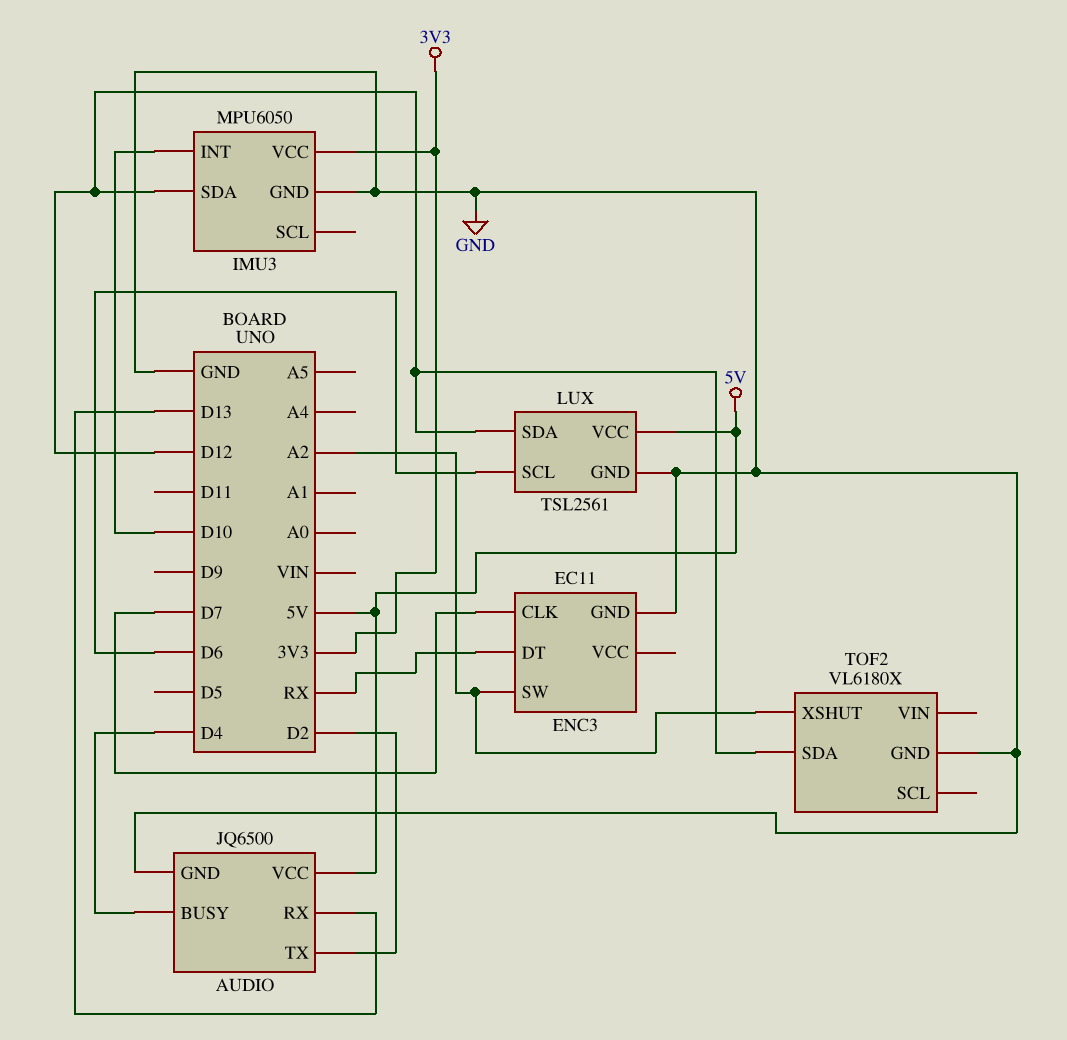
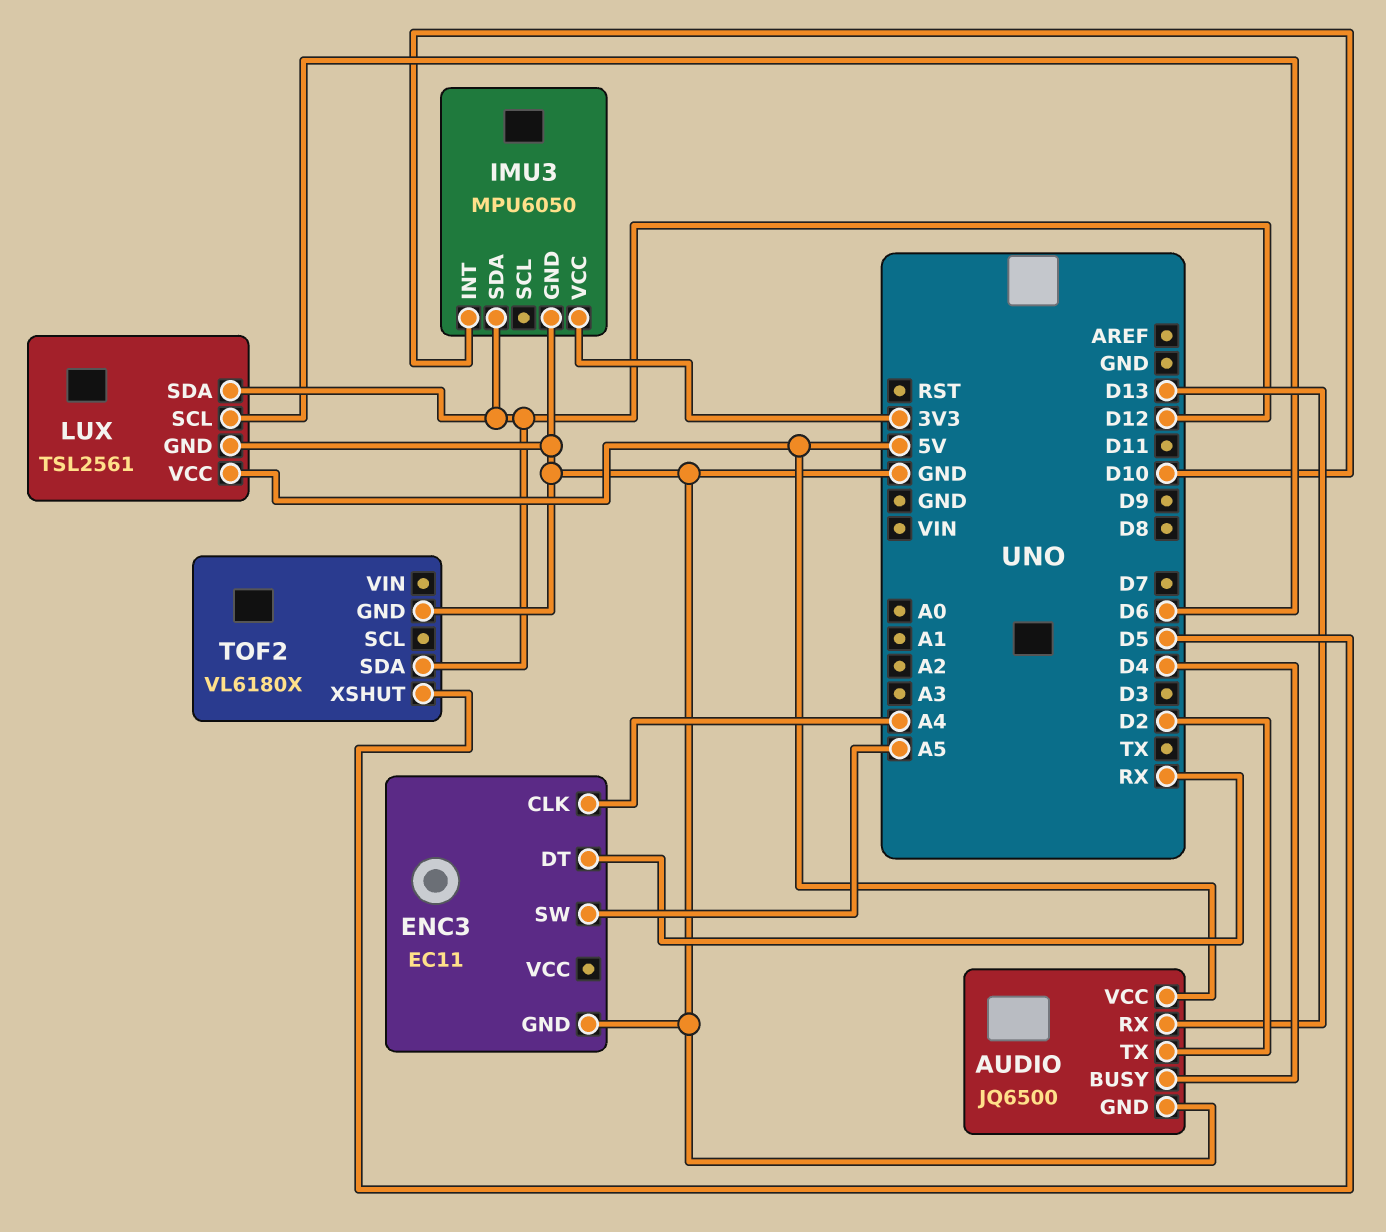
ENC3 pin CLK: D7 -> A4
ENC3 pin SW: A2 -> A5
TOF2 pin XSHUT: A2 -> D5

